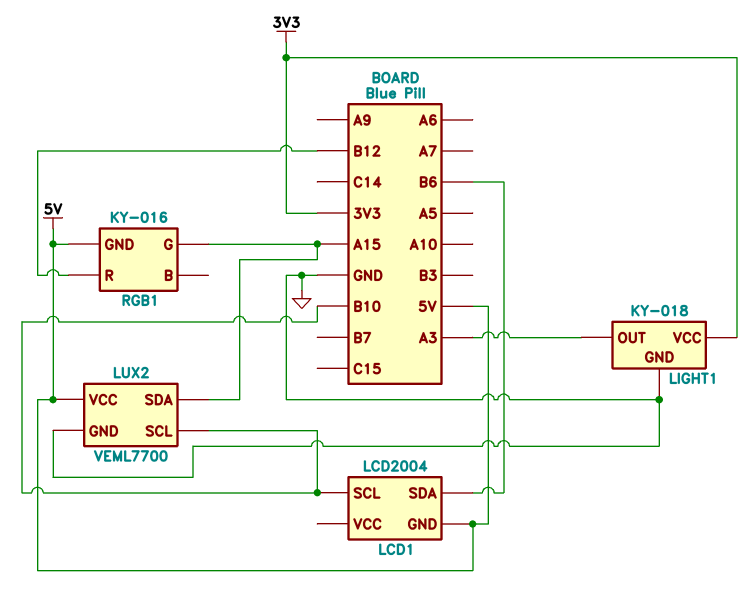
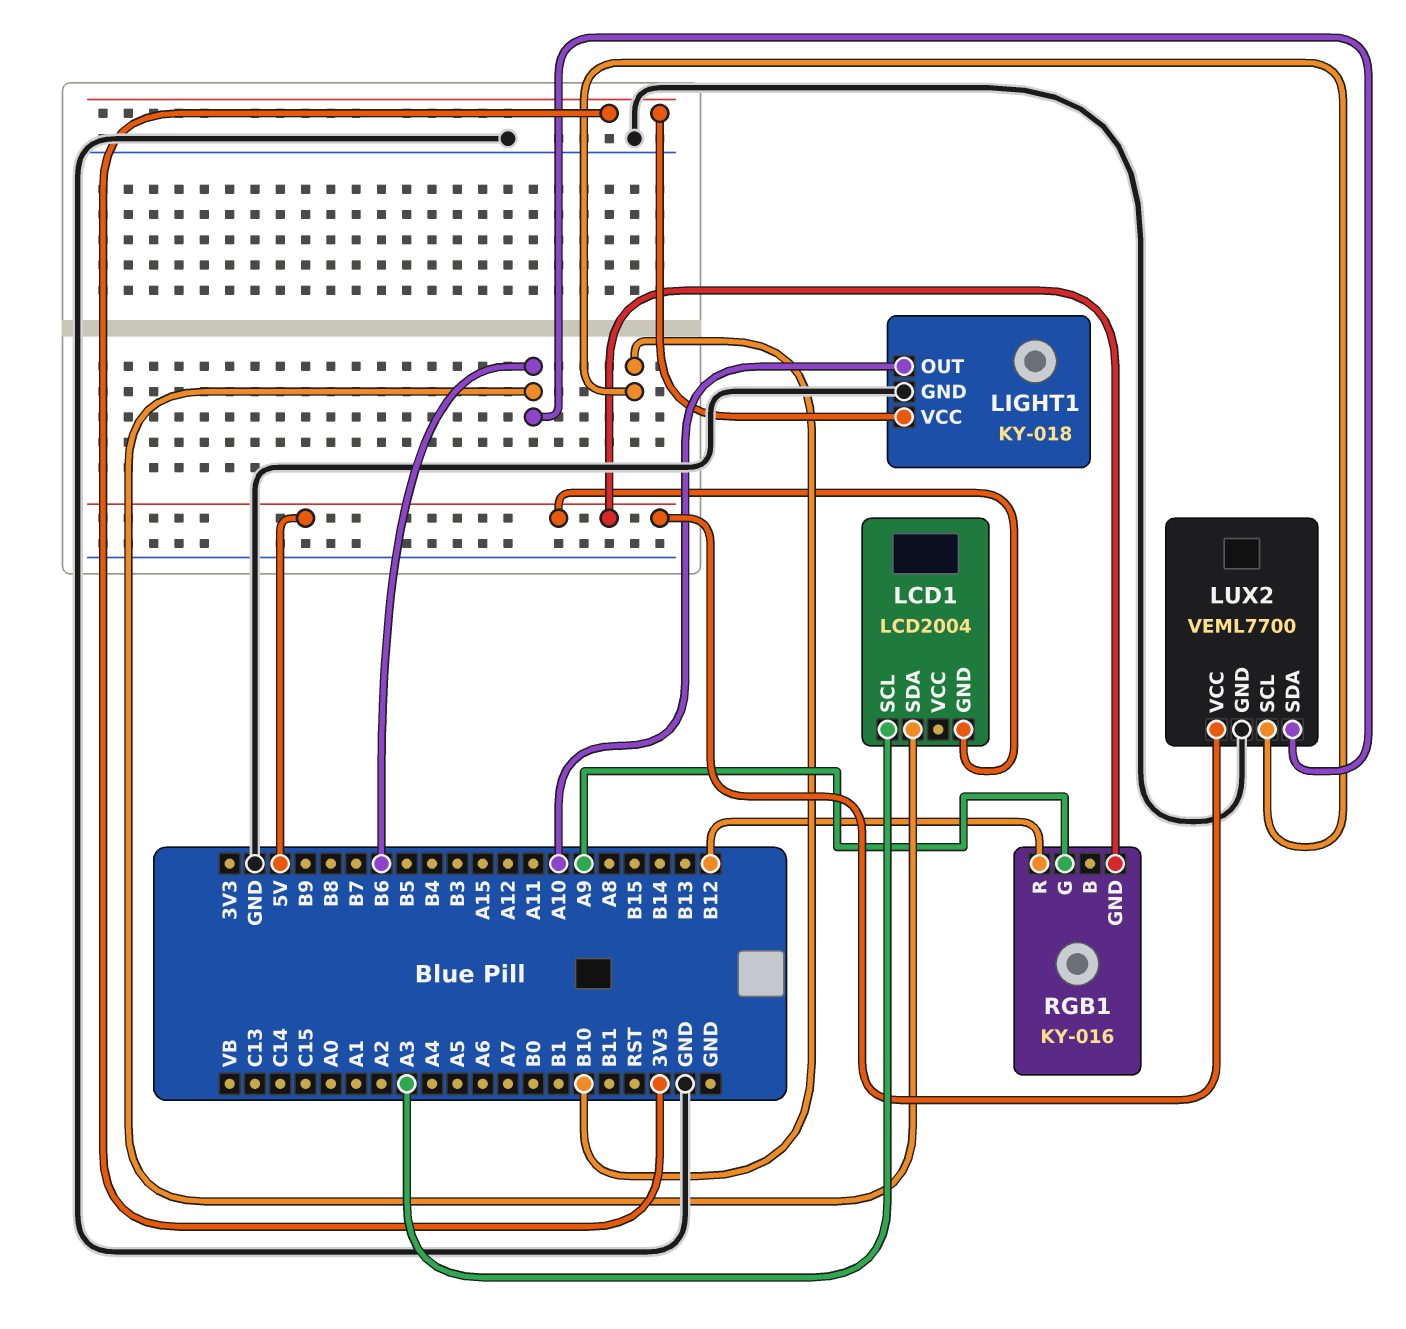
LCD1 pin SCL: B10 -> A3
LIGHT1 pin OUT: A3 -> A10
LUX2 pin SDA: A15 -> B6
RGB1 pin G: A15 -> A9

